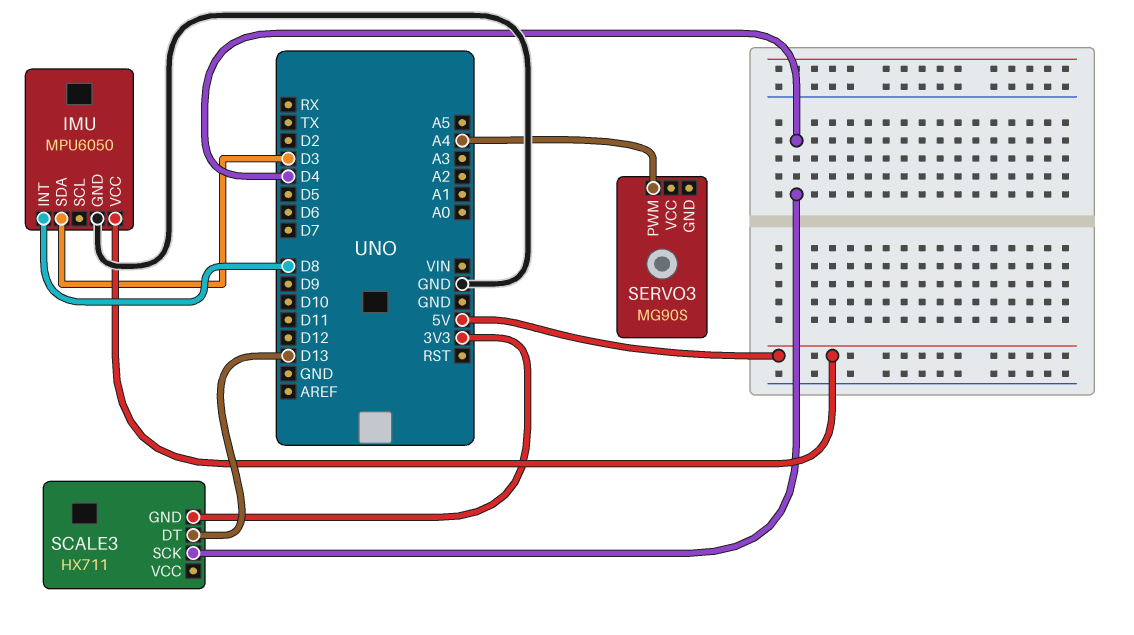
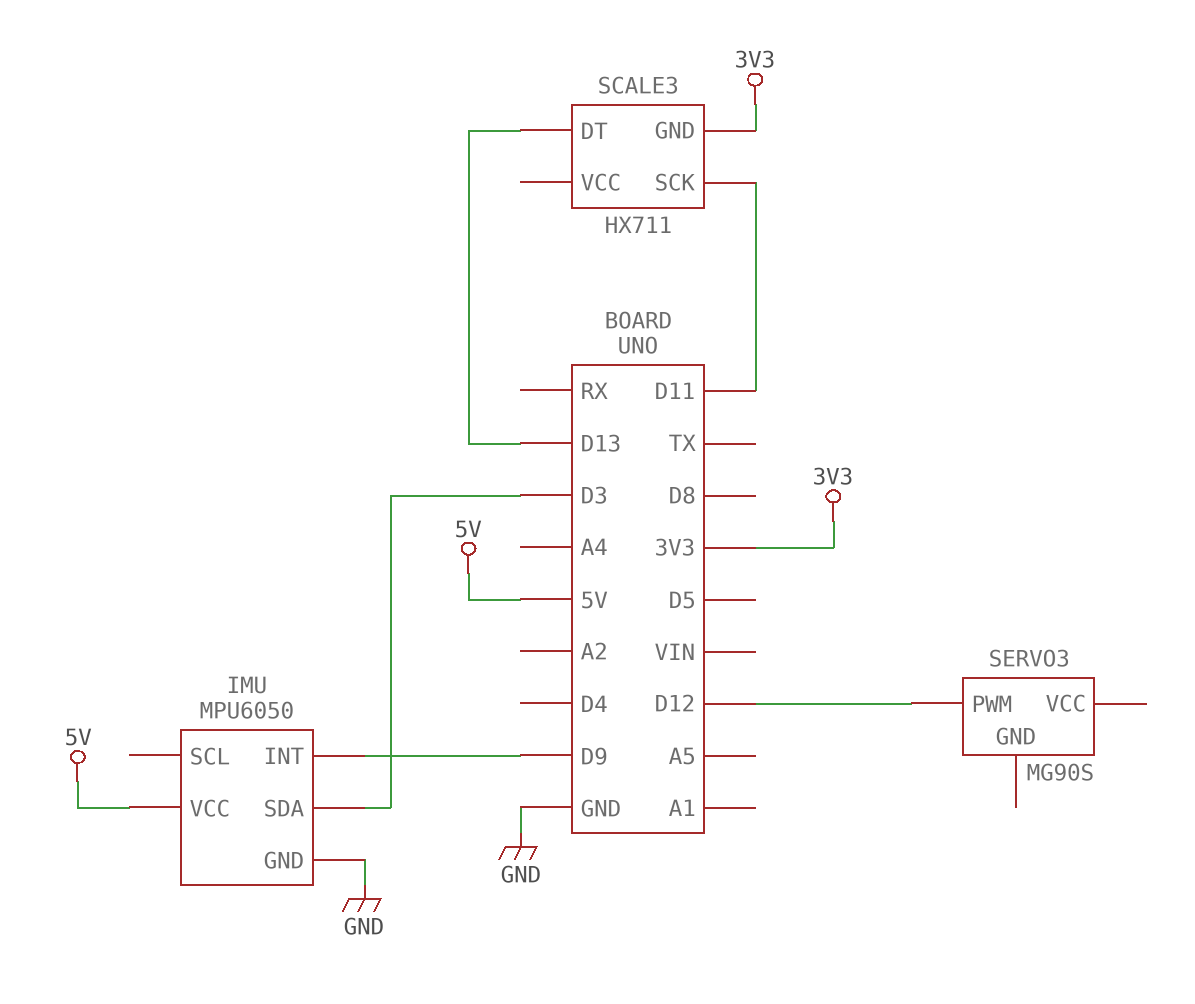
IMU pin INT: D8 -> D9
SCALE3 pin SCK: D4 -> D11
SERVO3 pin PWM: A4 -> D12

